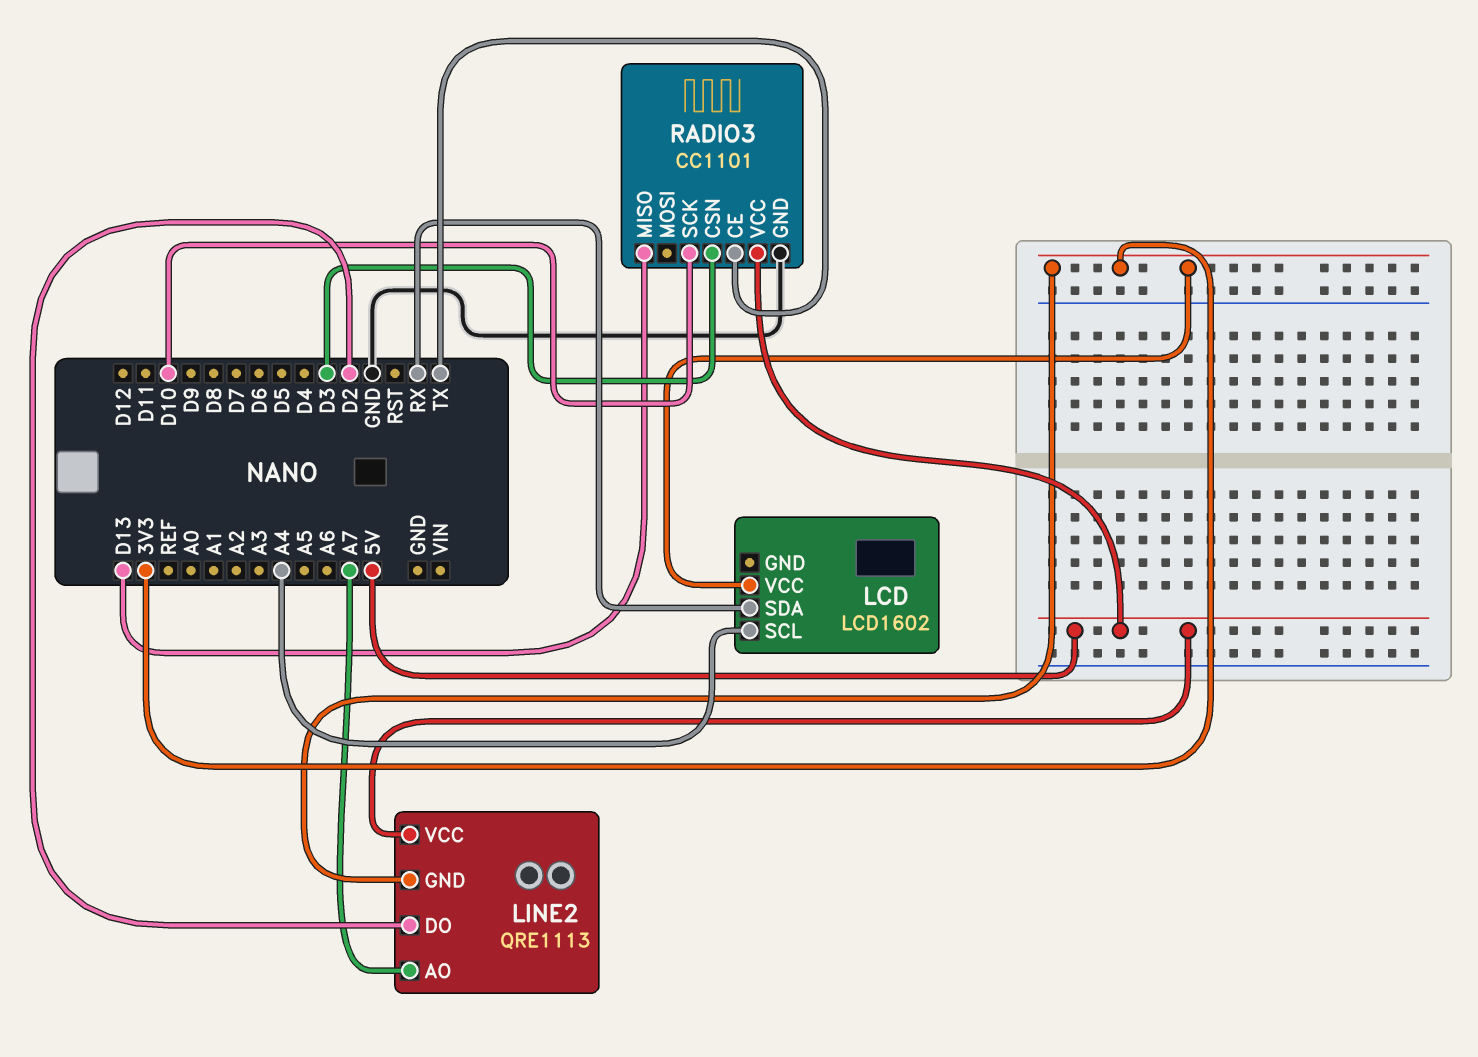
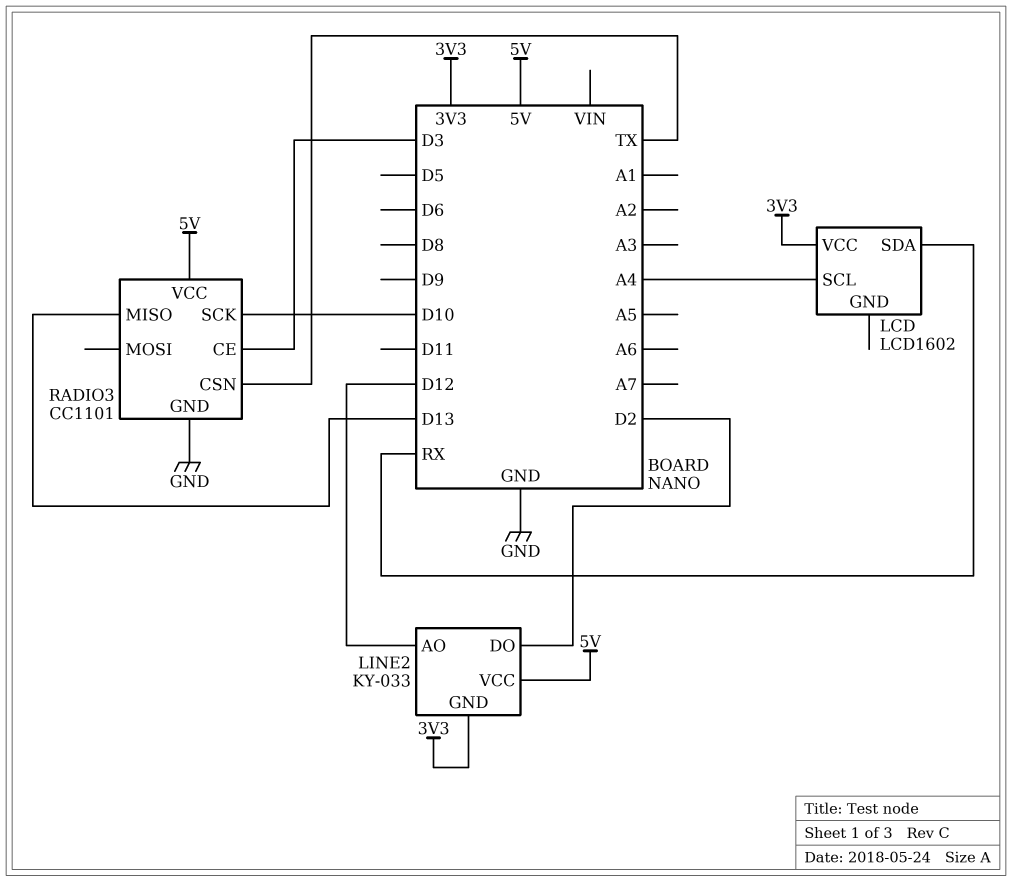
LINE2: QRE1113 -> KY-033
LINE2 pin AO: A7 -> D12
RADIO3 pin CE: TX -> D3
RADIO3 pin CSN: D3 -> TX

